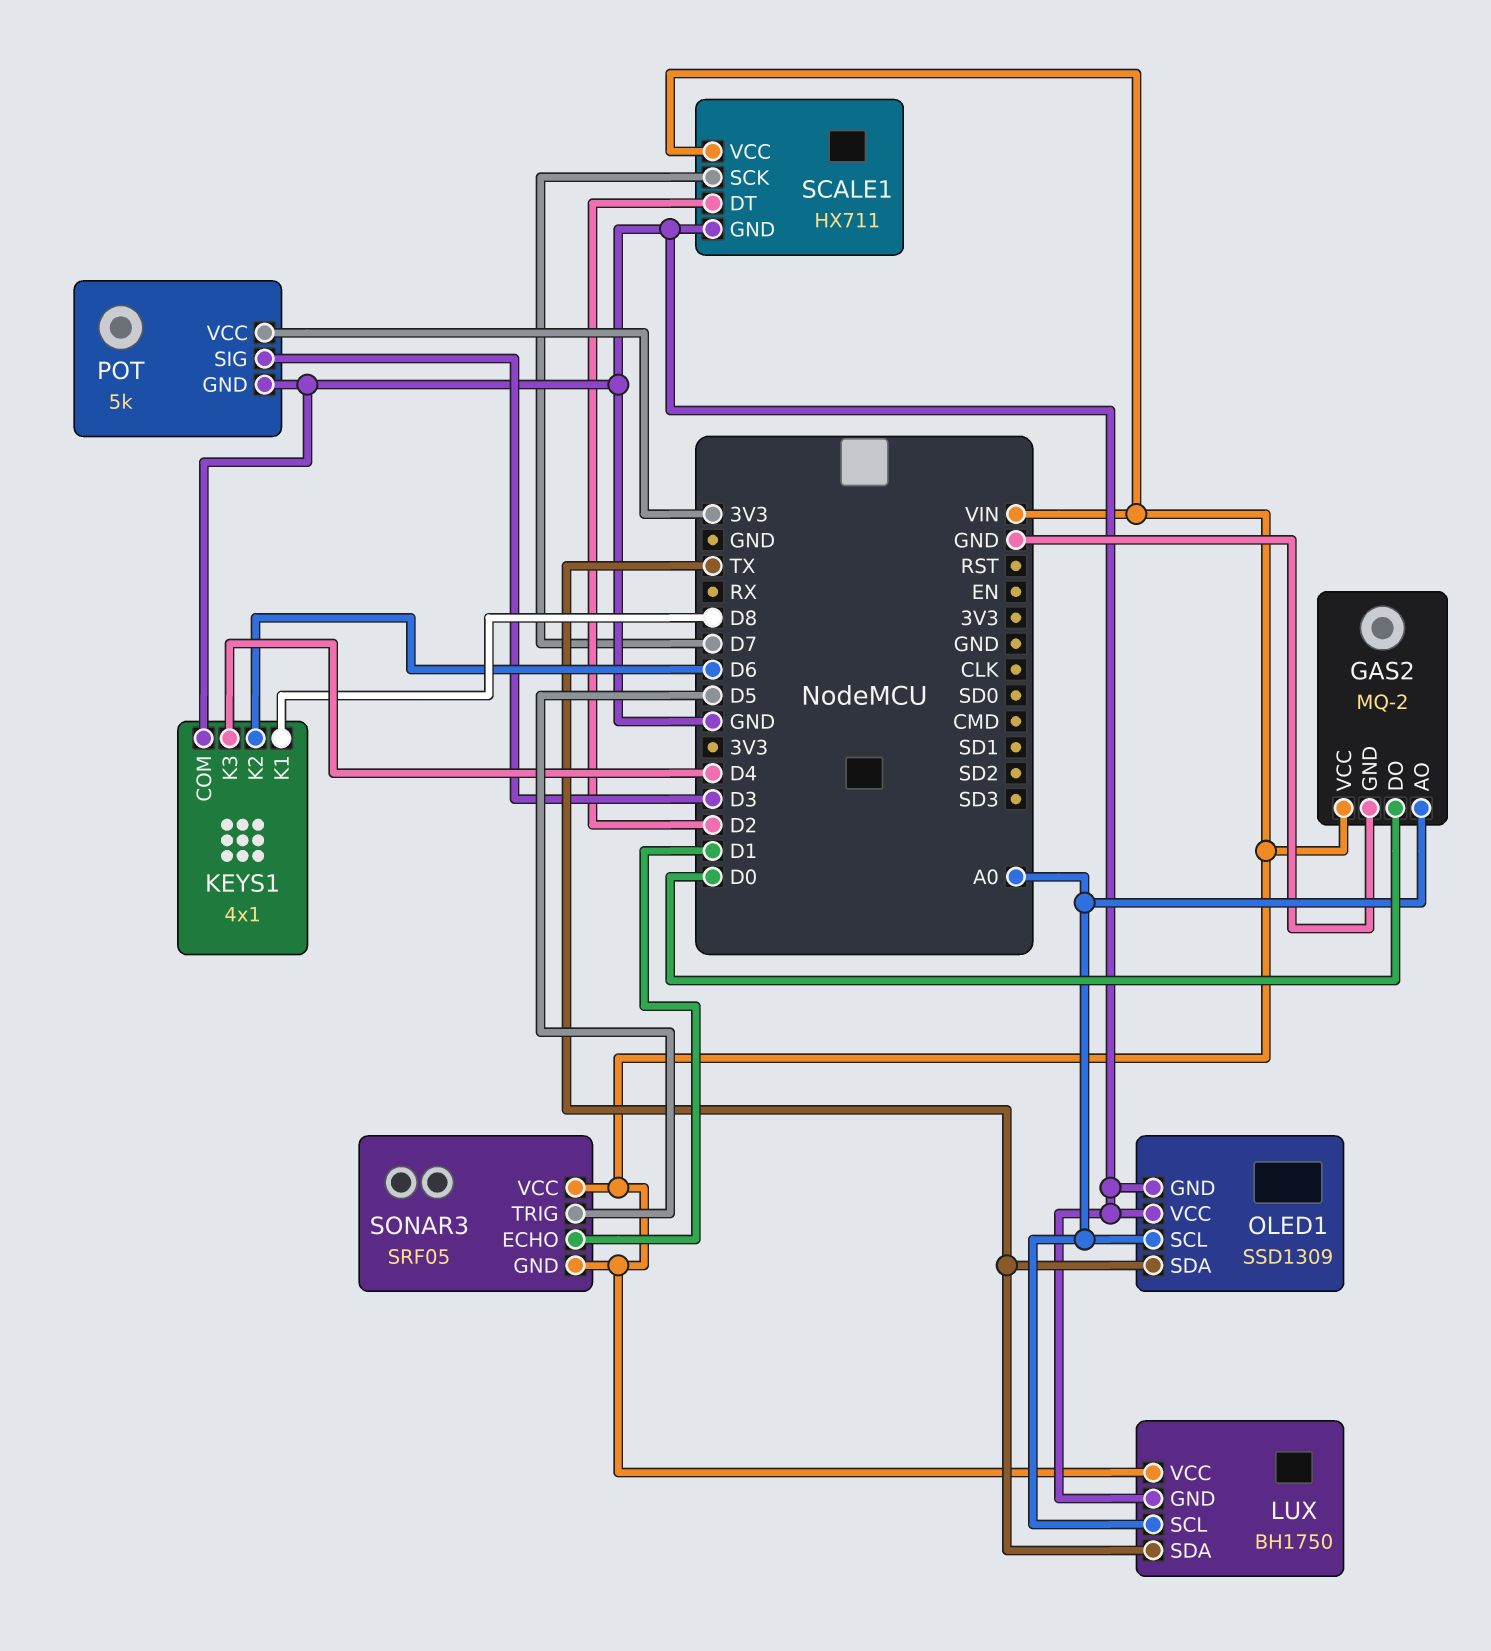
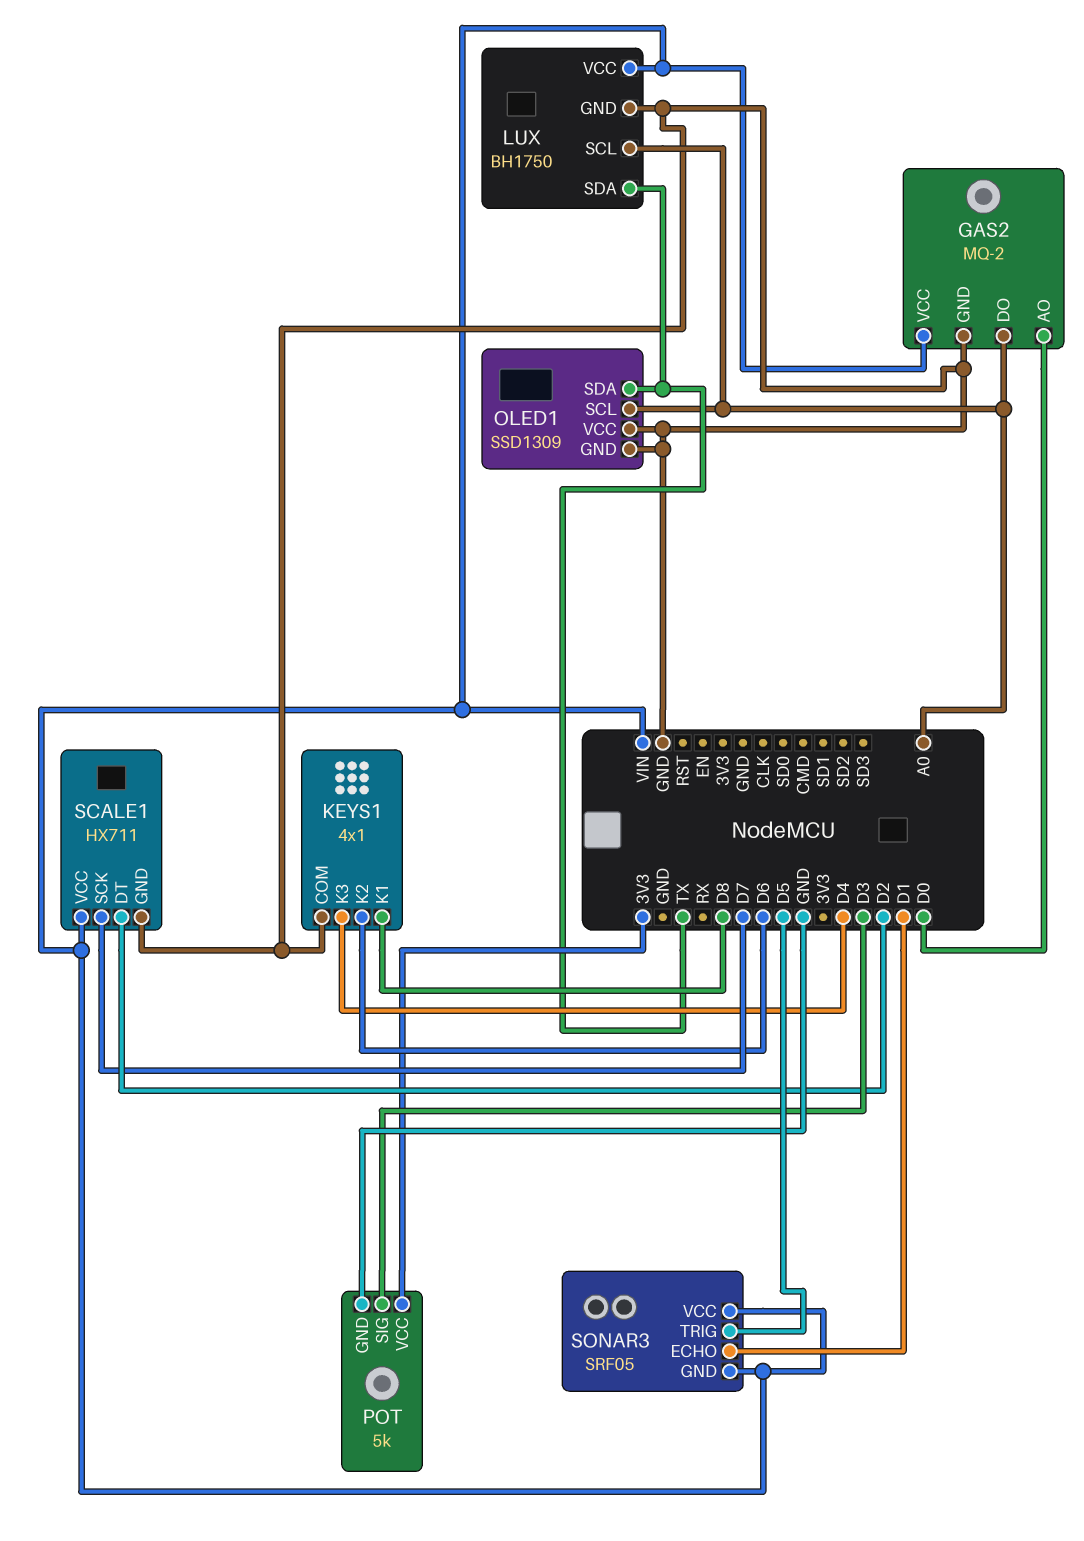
GAS2 pin AO: A0 -> D0
GAS2 pin DO: D0 -> A0

